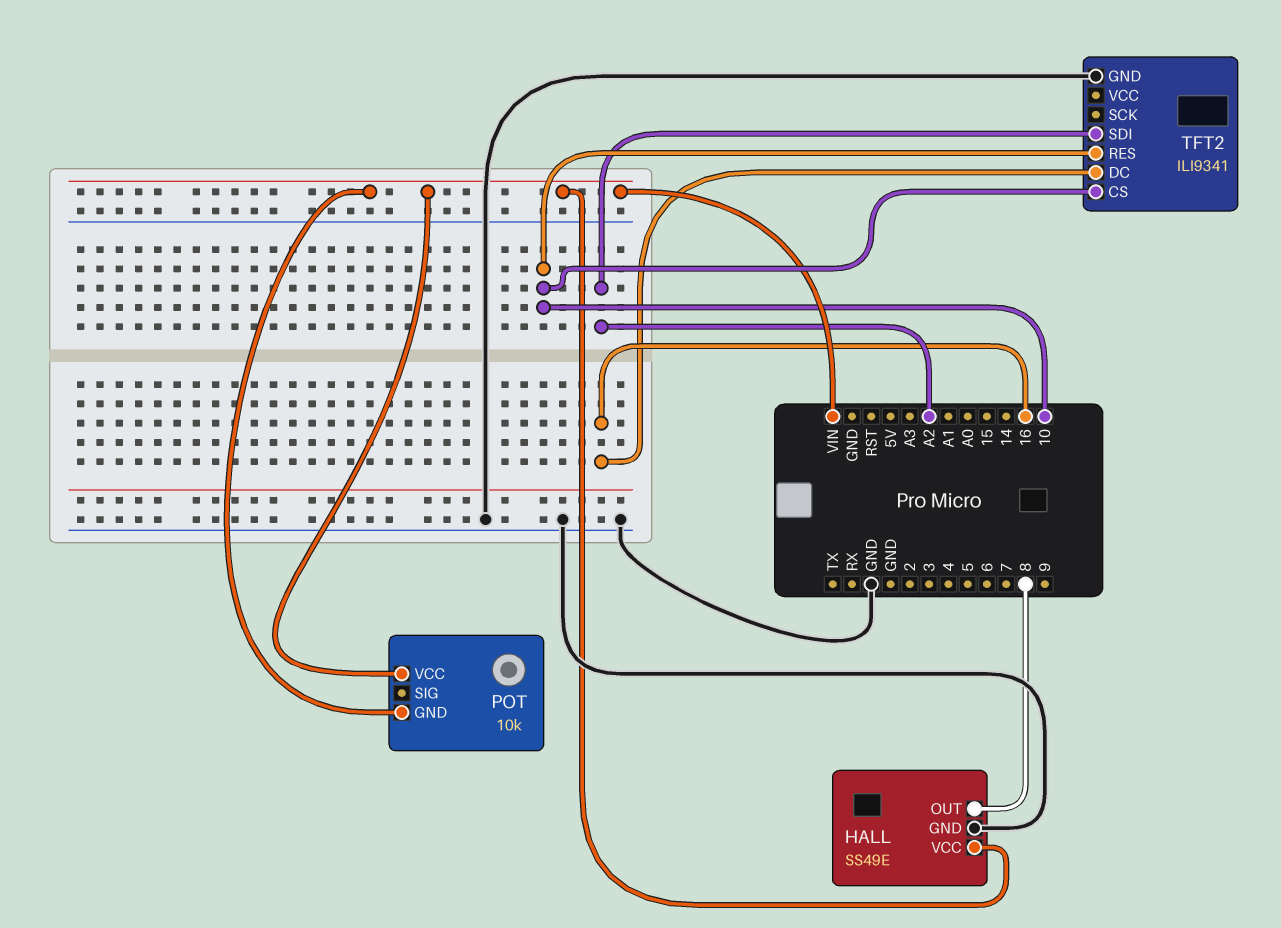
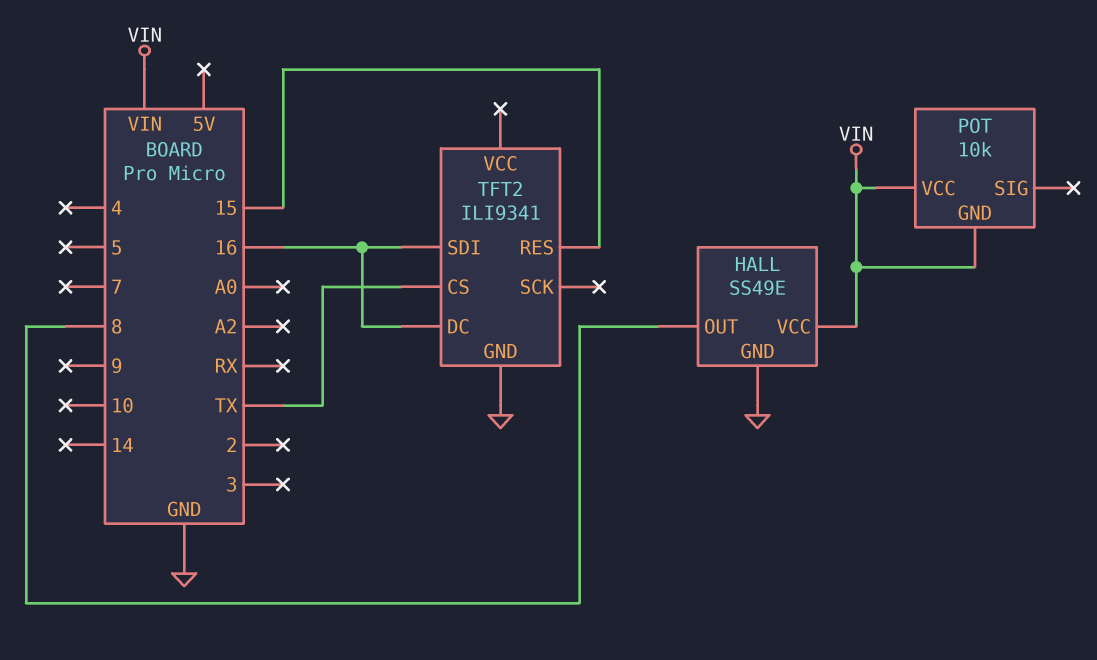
TFT2 pin CS: 10 -> TX
TFT2 pin RES: 10 -> 15
TFT2 pin SDI: A2 -> 16

